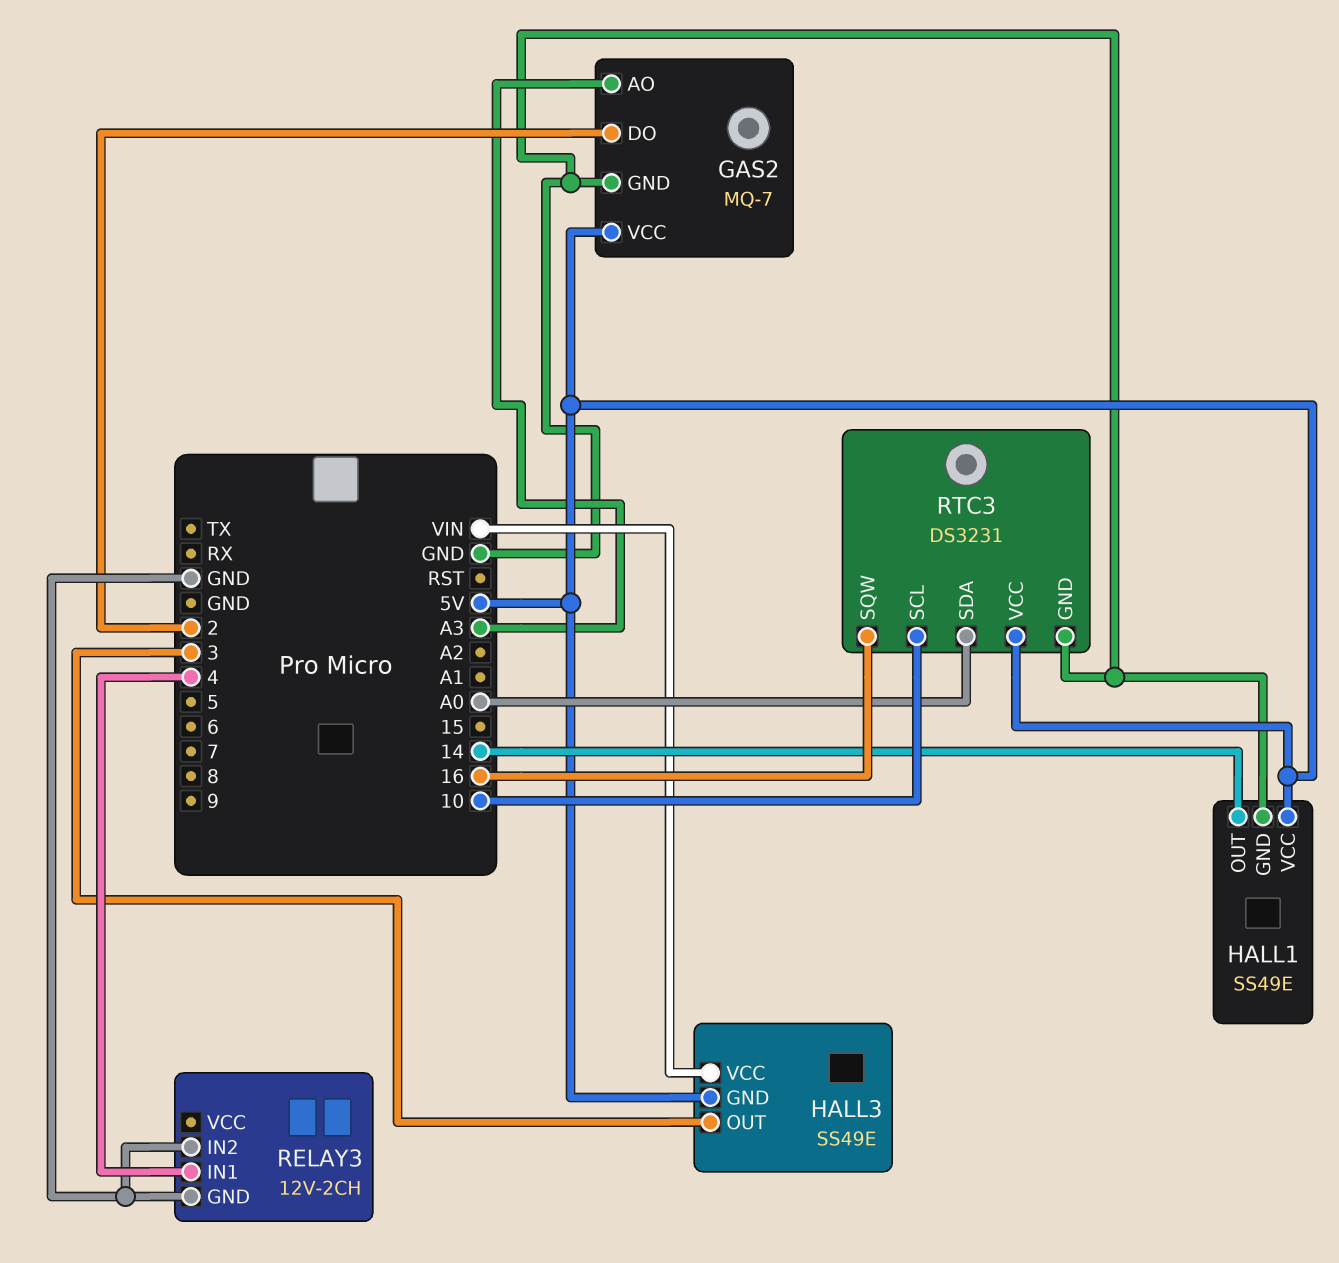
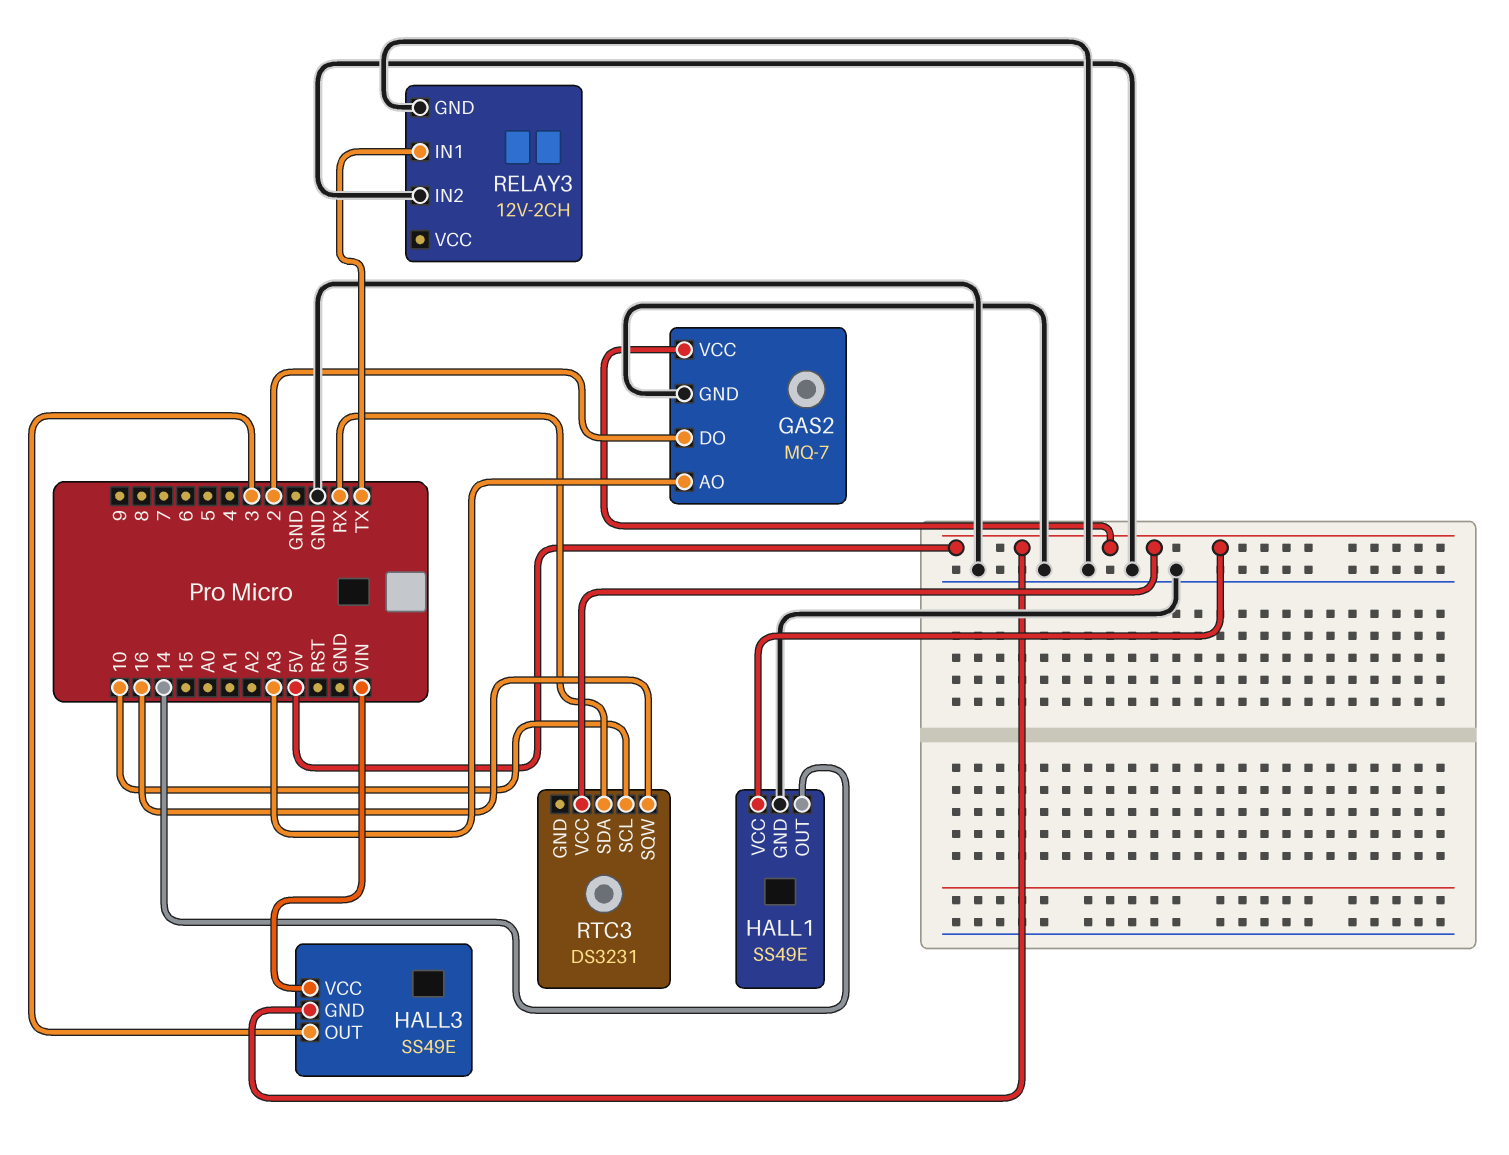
RELAY3 pin IN1: 4 -> TX
RTC3 pin GND: GND -> none
RTC3 pin SDA: A0 -> RX

